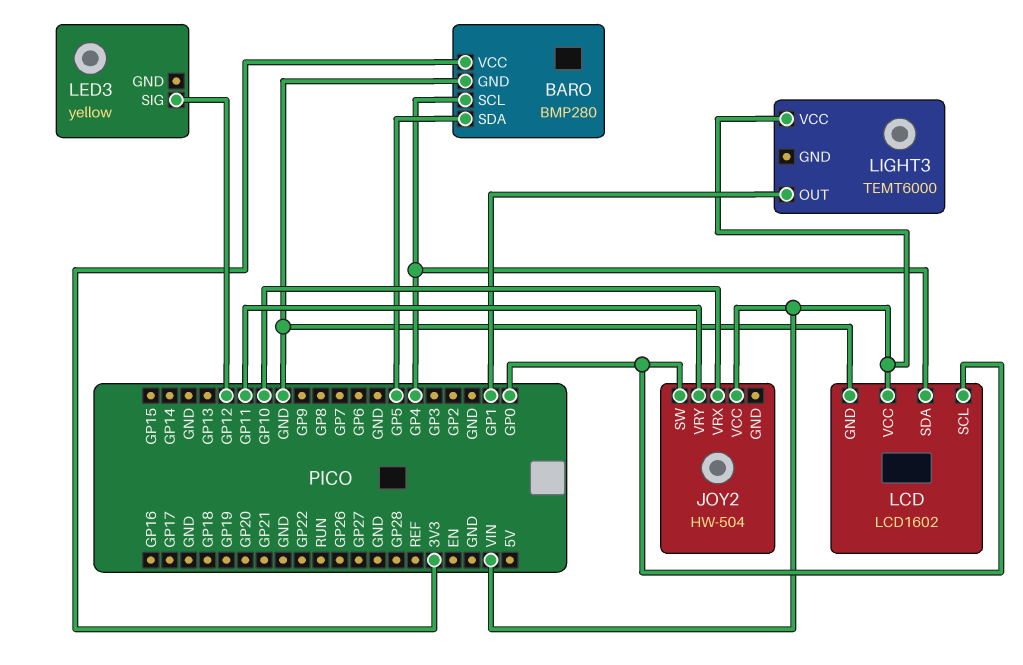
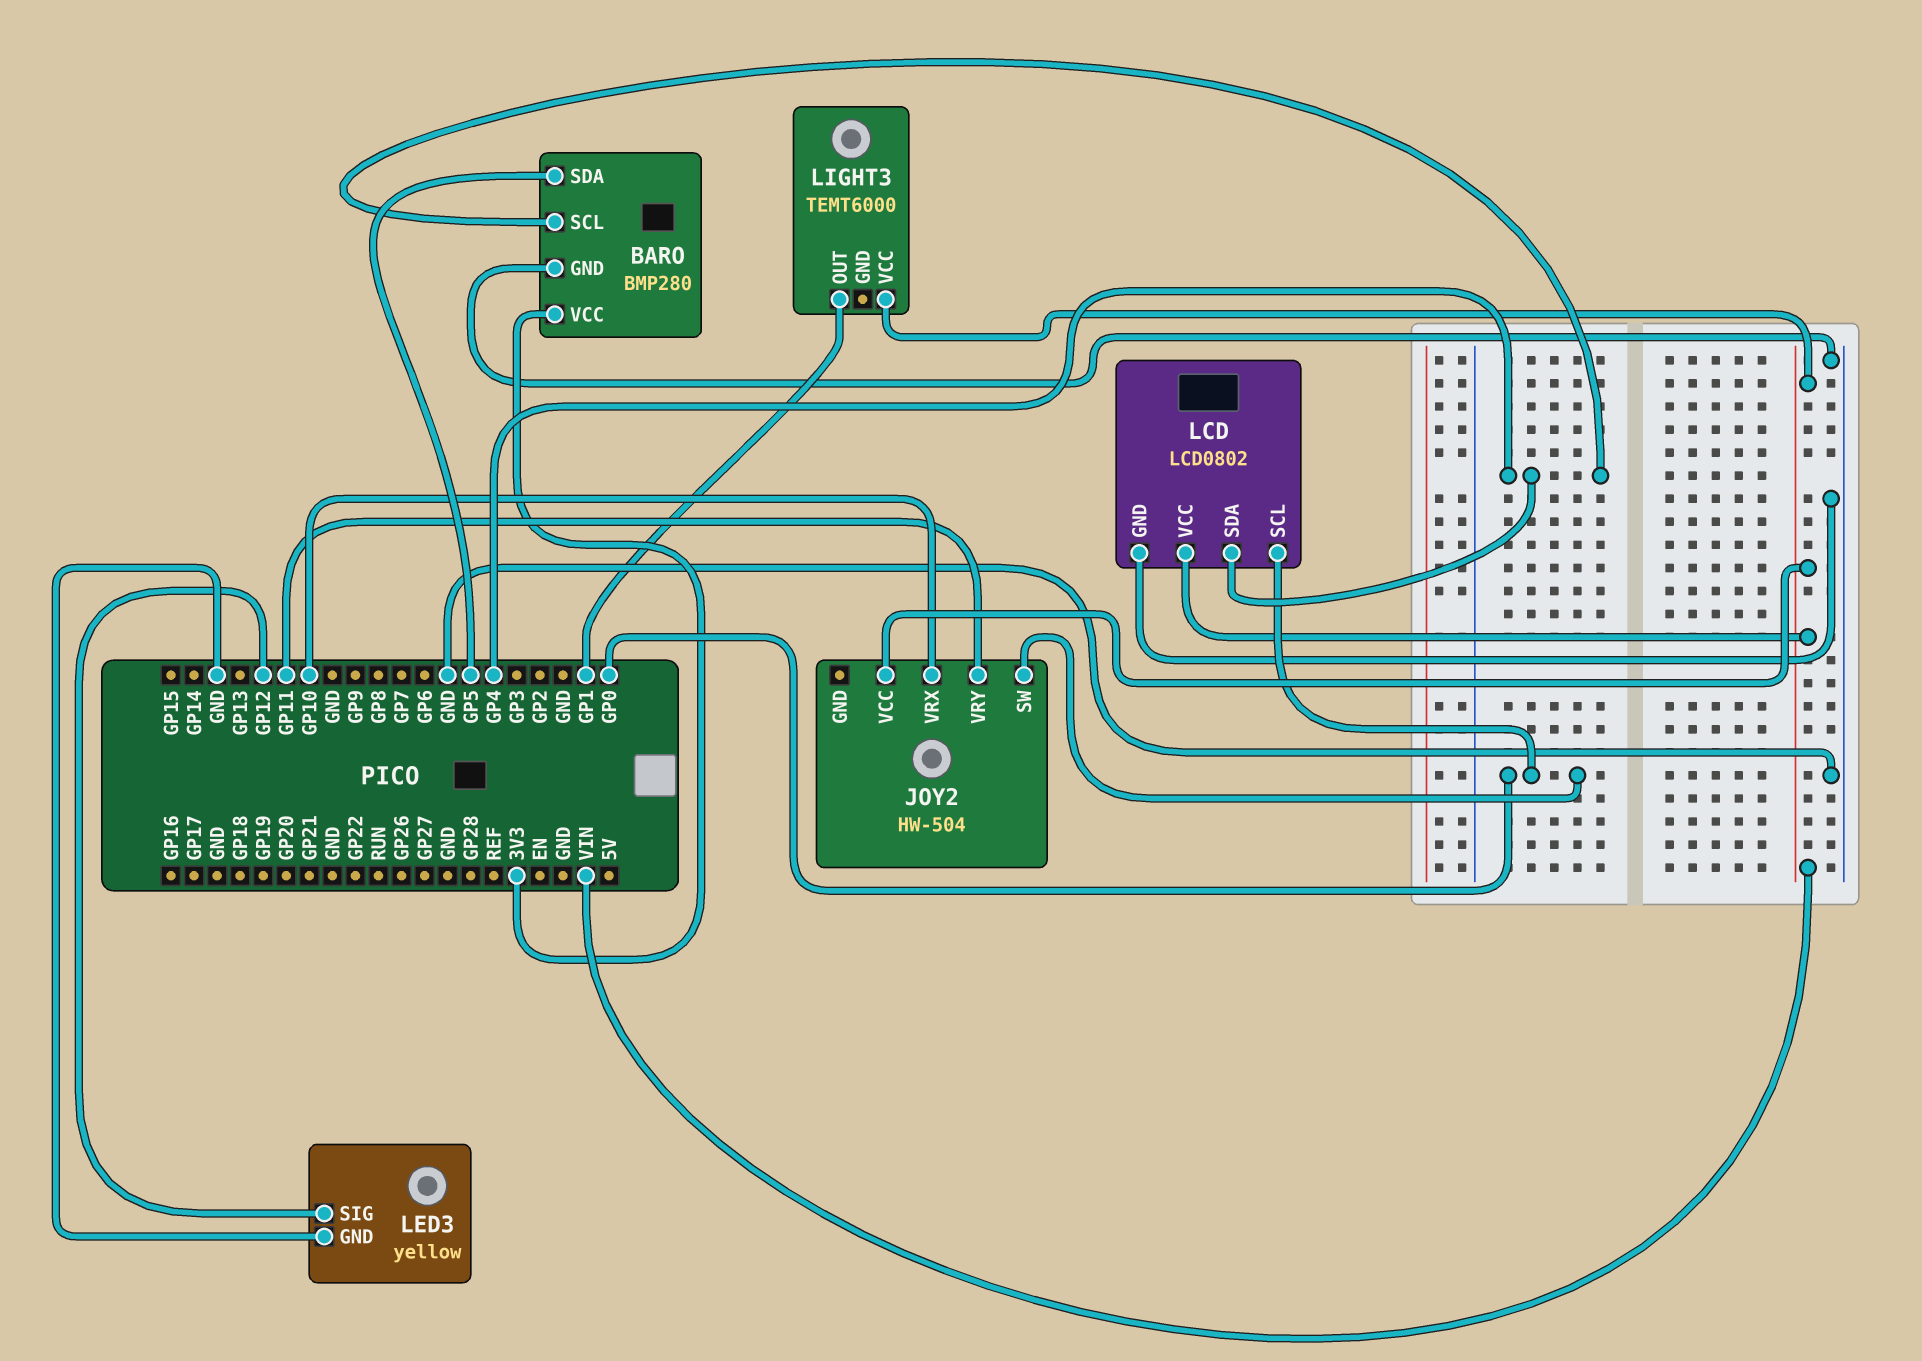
LCD: LCD1602 -> LCD0802
LED3 pin GND: none -> GND

